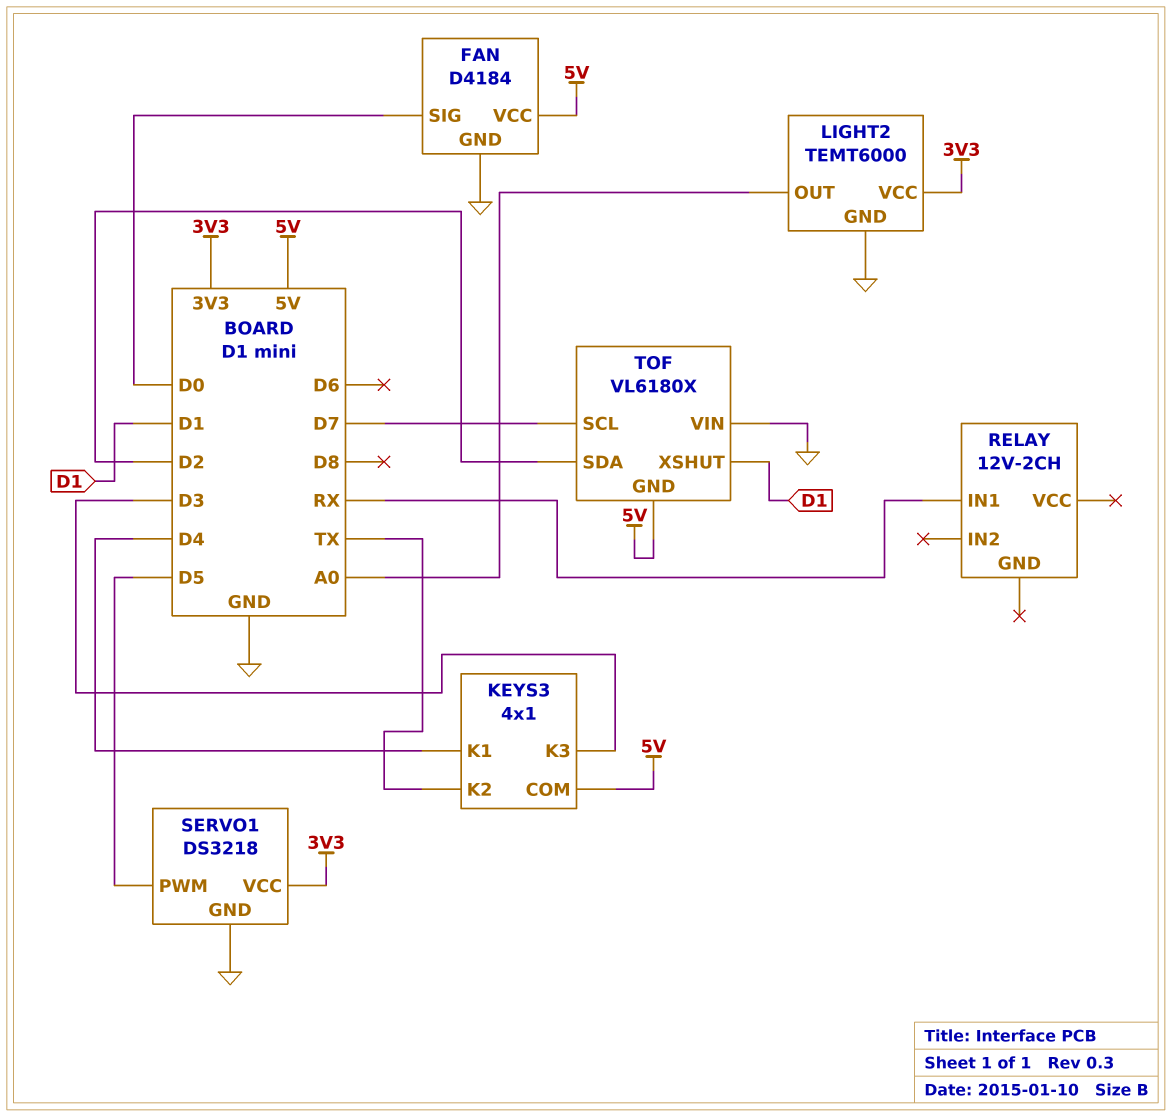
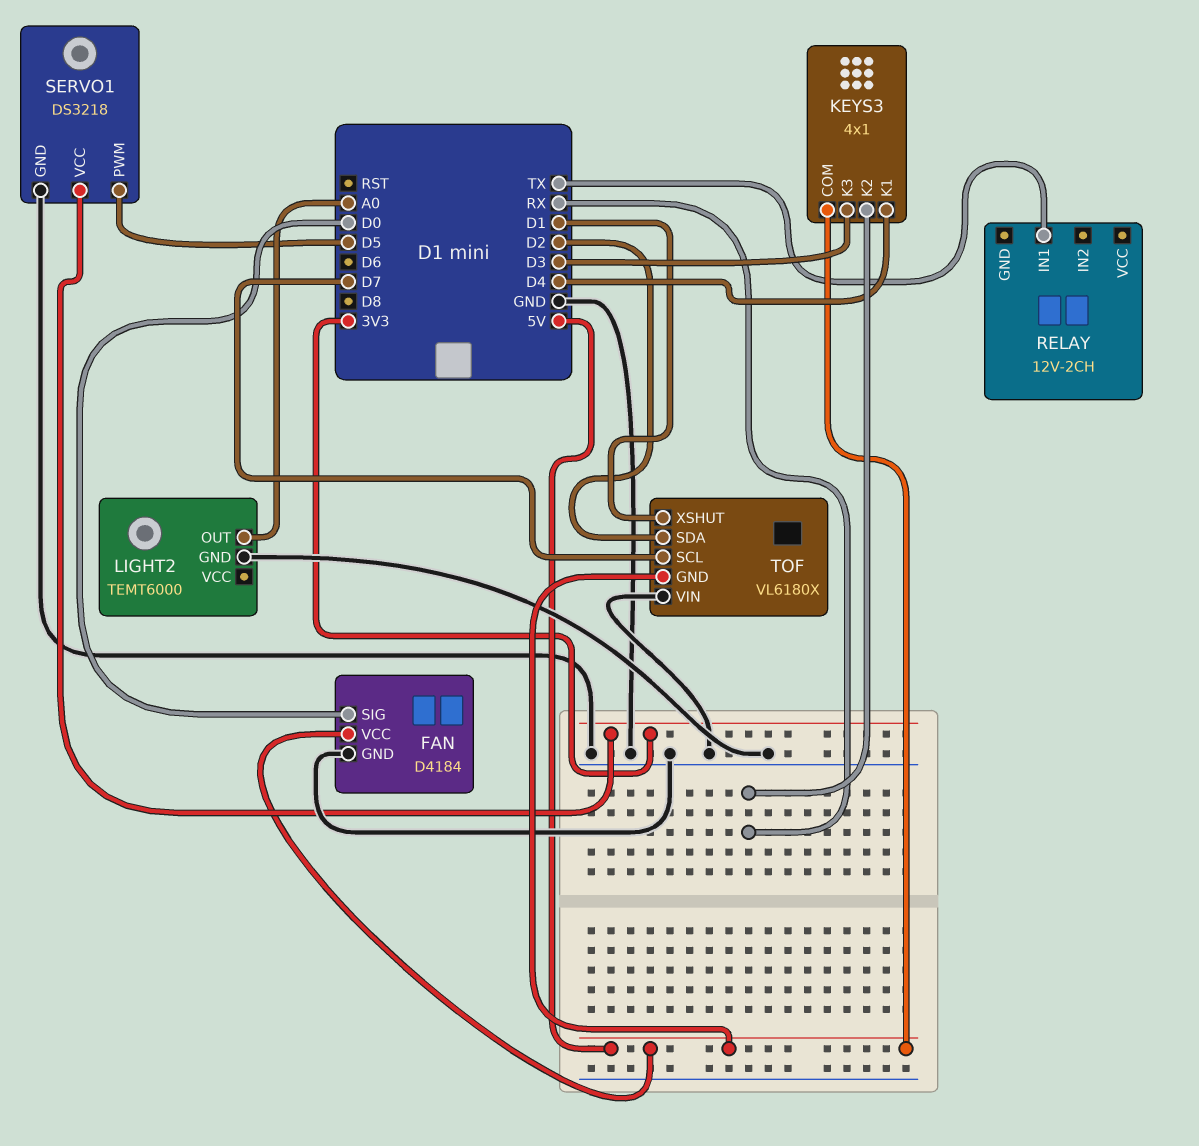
KEYS3 pin K2: TX -> RX
LIGHT2 pin VCC: 3V3 -> none
RELAY pin IN1: RX -> TX

